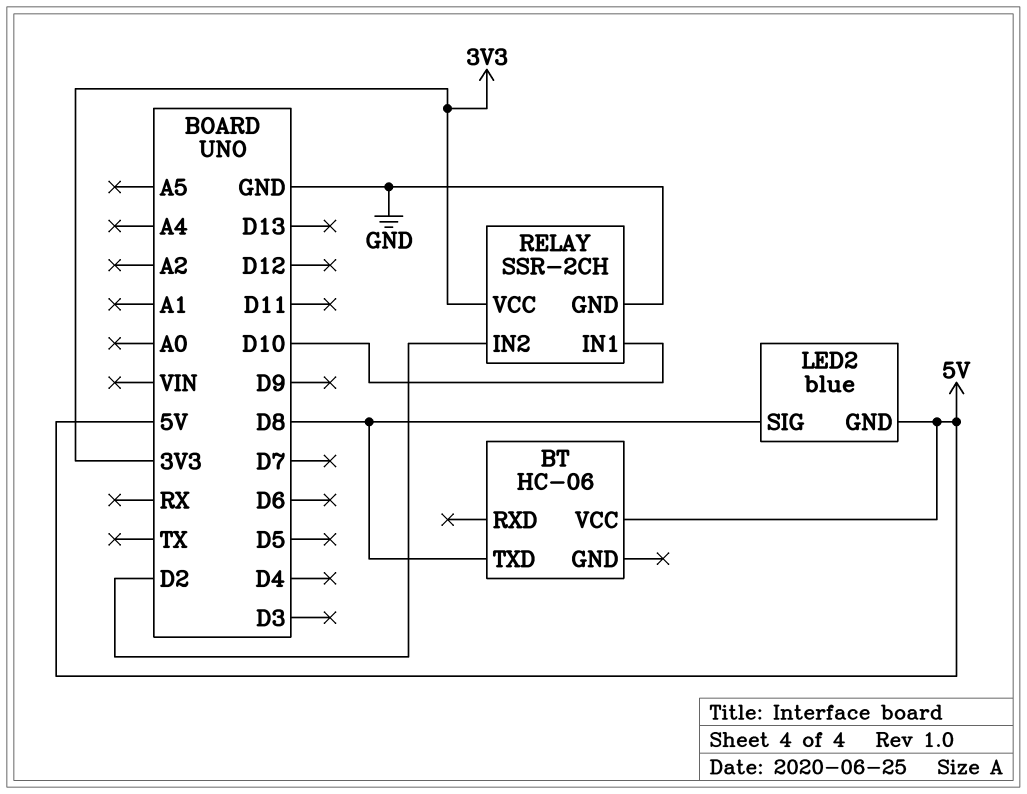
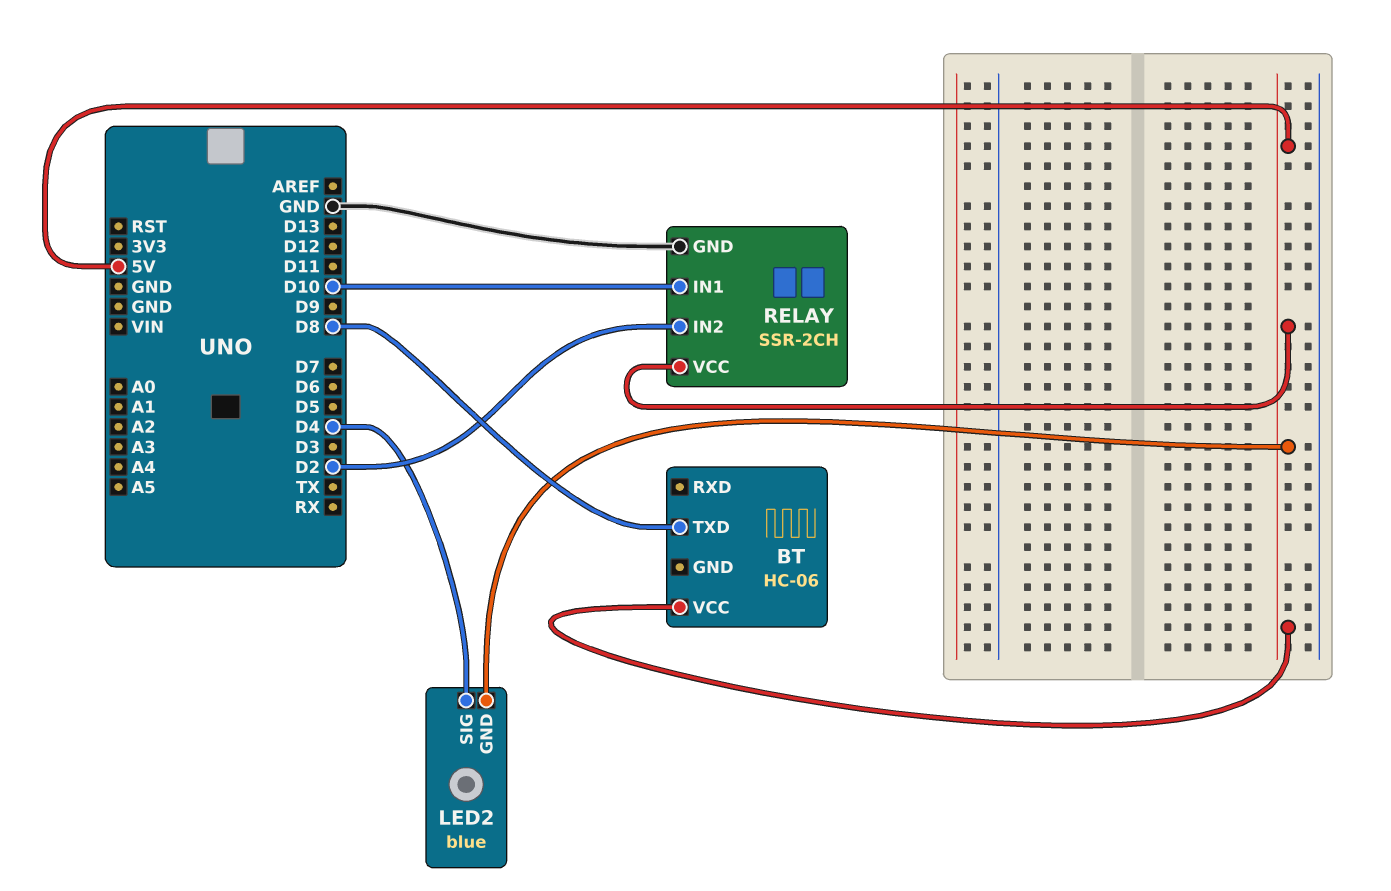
LED2 pin SIG: D8 -> D4
RELAY pin VCC: 3V3 -> 5V

